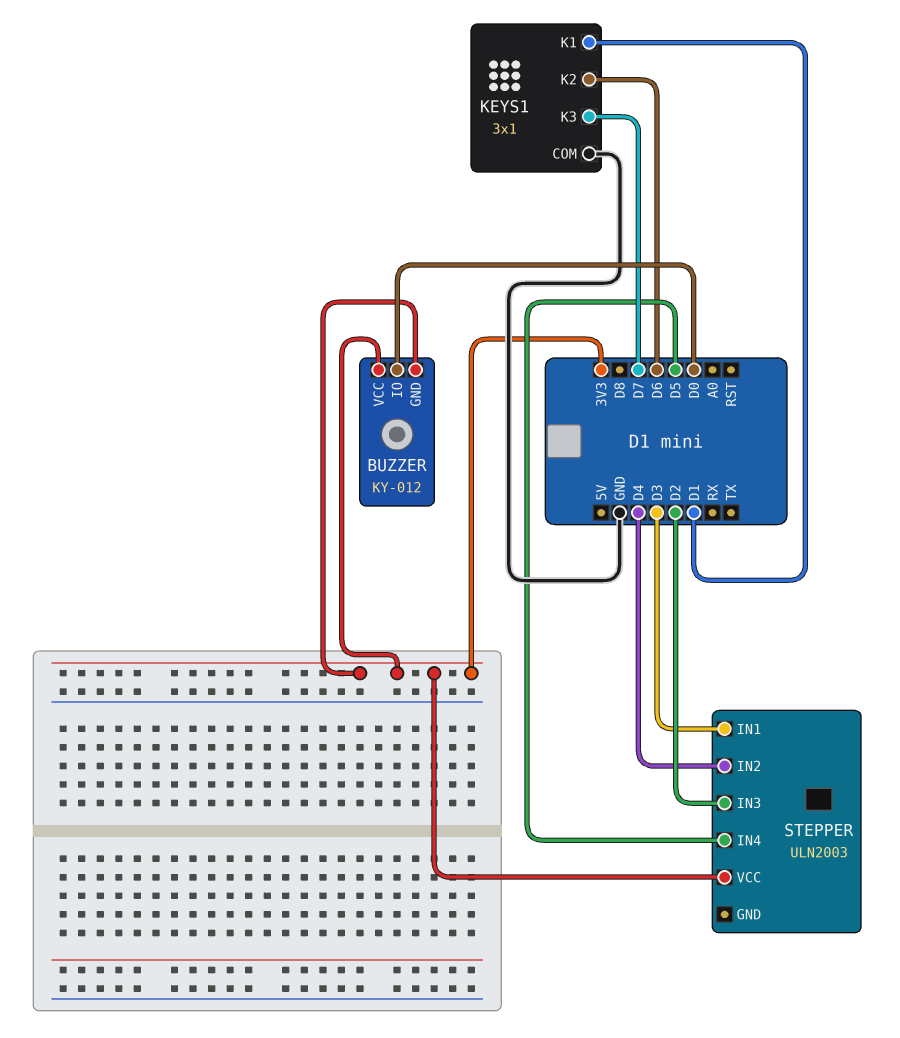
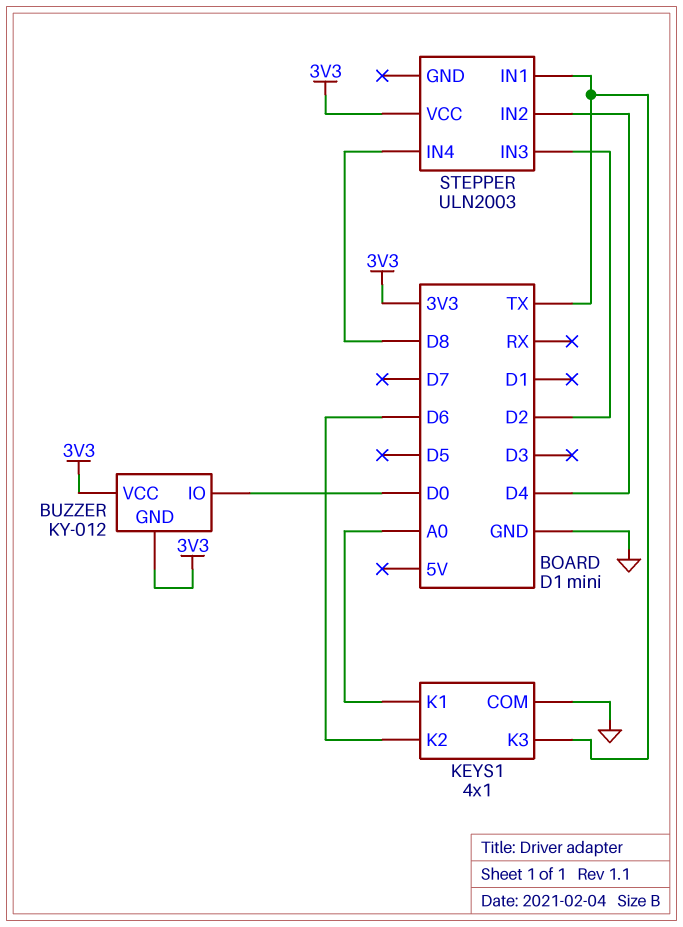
KEYS1: 3x1 -> 4x1
KEYS1 pin K1: D1 -> A0
KEYS1 pin K3: D7 -> TX
STEPPER pin IN1: D3 -> TX
STEPPER pin IN4: D5 -> D8

